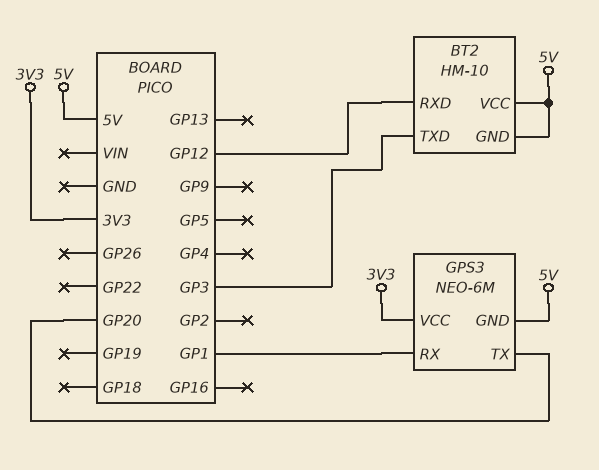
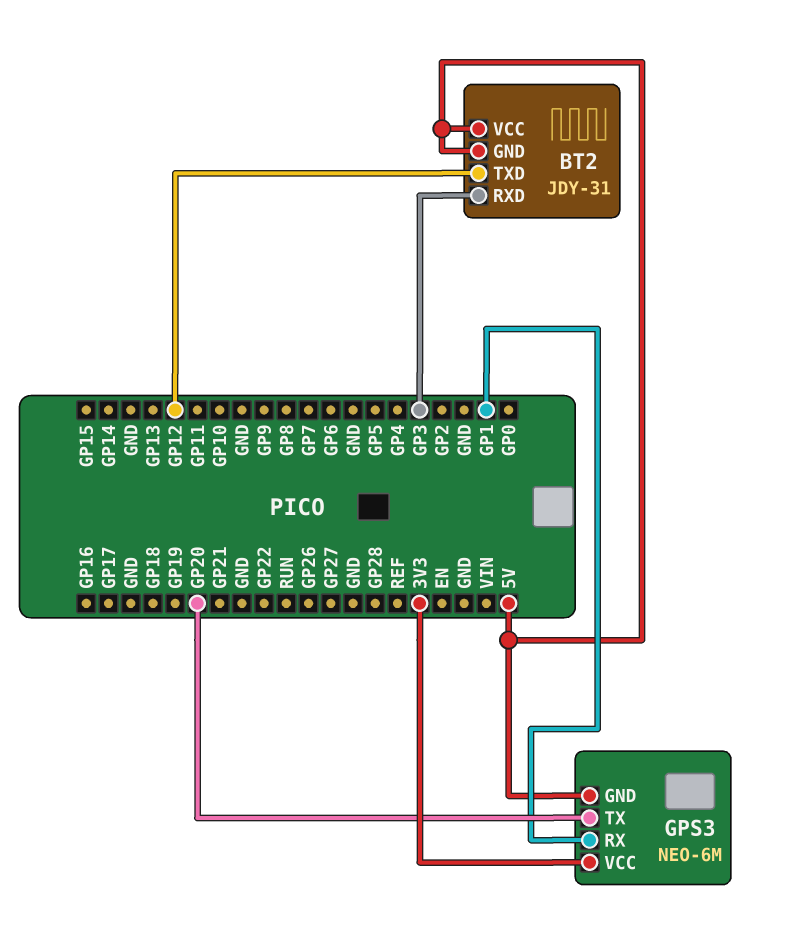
BT2: HM-10 -> JDY-31
BT2 pin RXD: GP12 -> GP3
BT2 pin TXD: GP3 -> GP12

